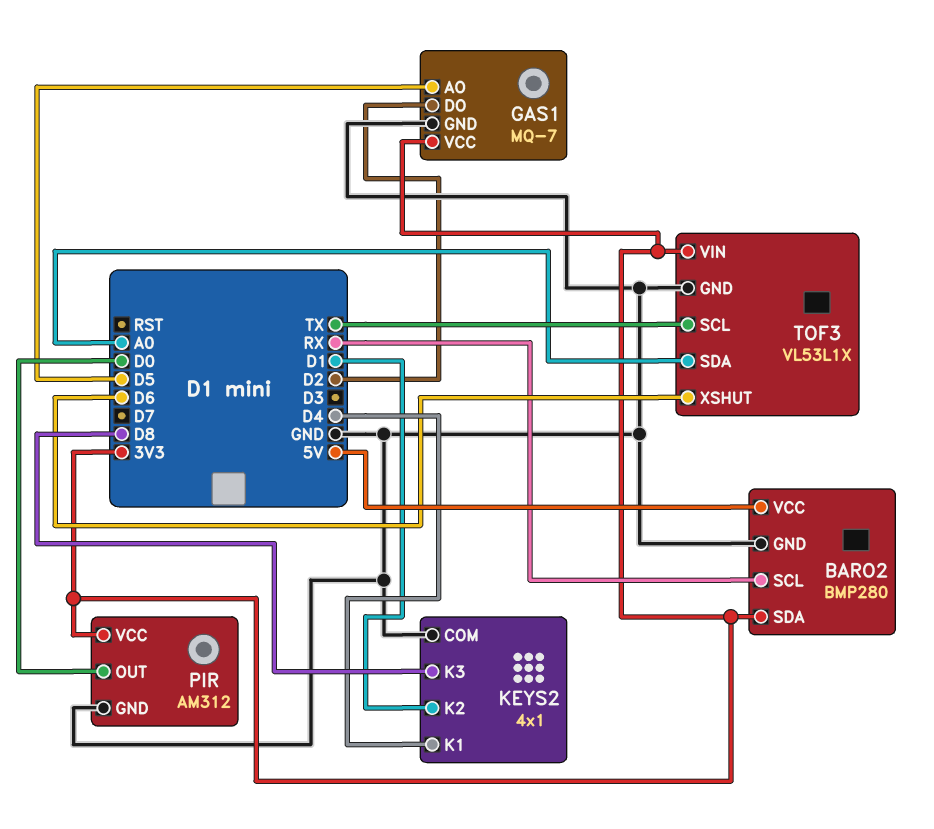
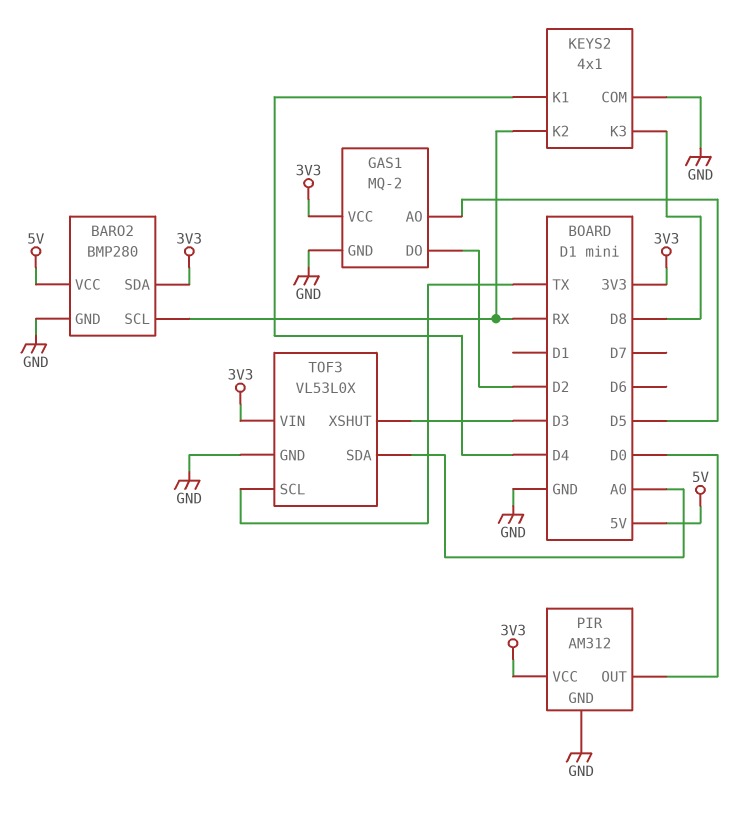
GAS1: MQ-7 -> MQ-2
KEYS2 pin K2: D1 -> RX
TOF3: VL53L1X -> VL53L0X
TOF3 pin XSHUT: D6 -> D3

